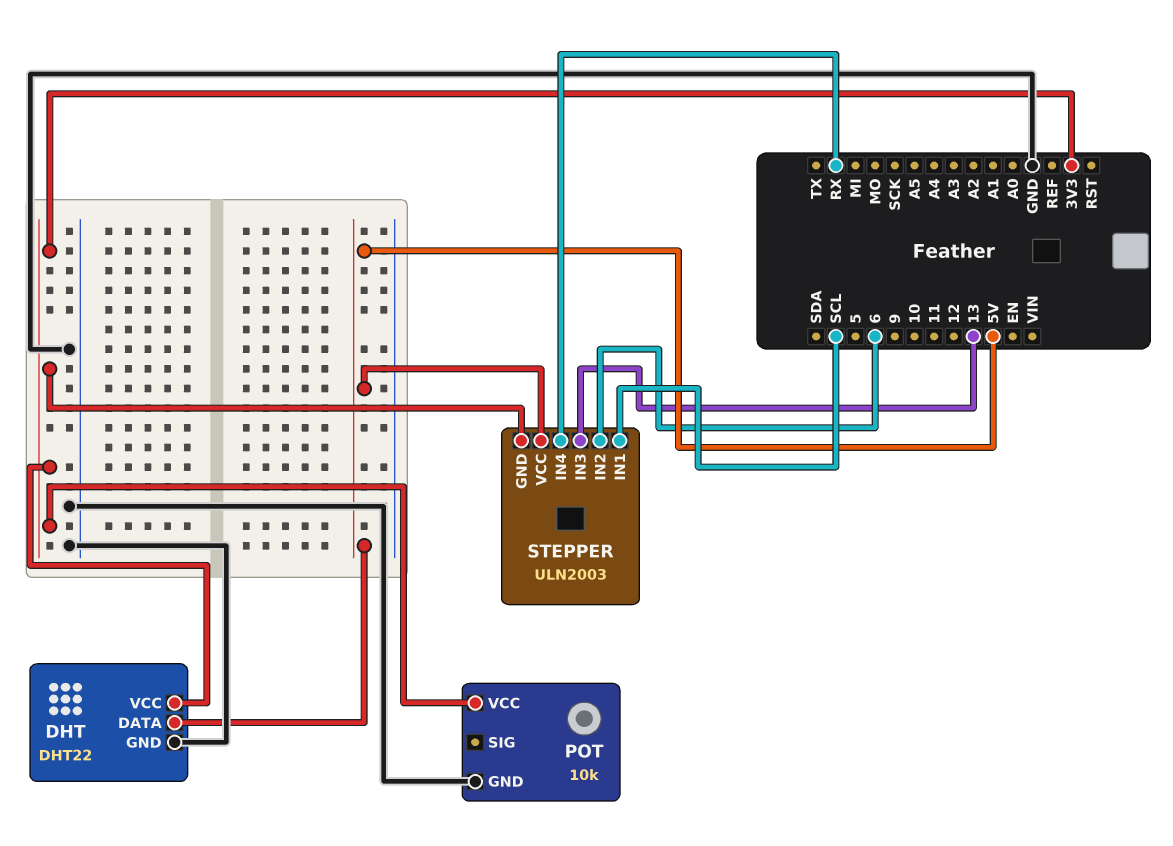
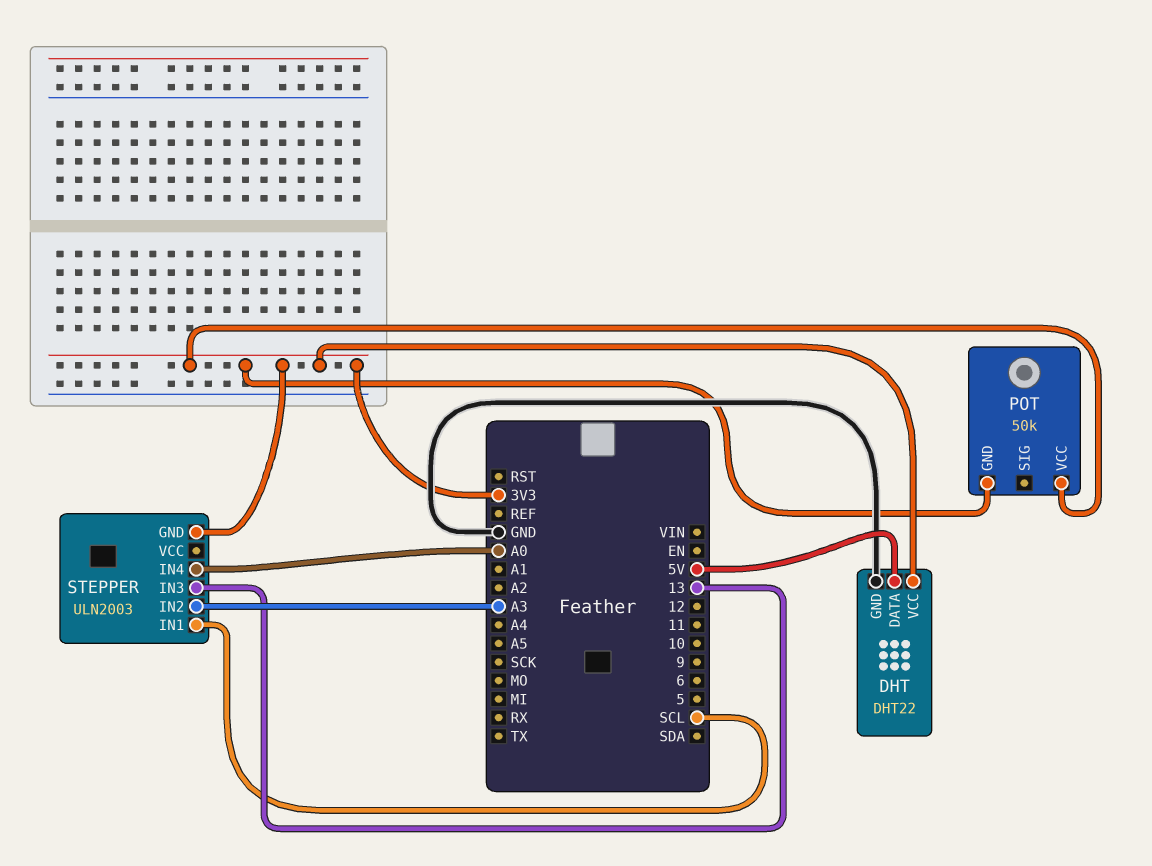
POT: 10k -> 50k
POT pin GND: GND -> 3V3
STEPPER pin IN2: 6 -> A3
STEPPER pin IN4: RX -> A0
STEPPER pin VCC: 5V -> none

